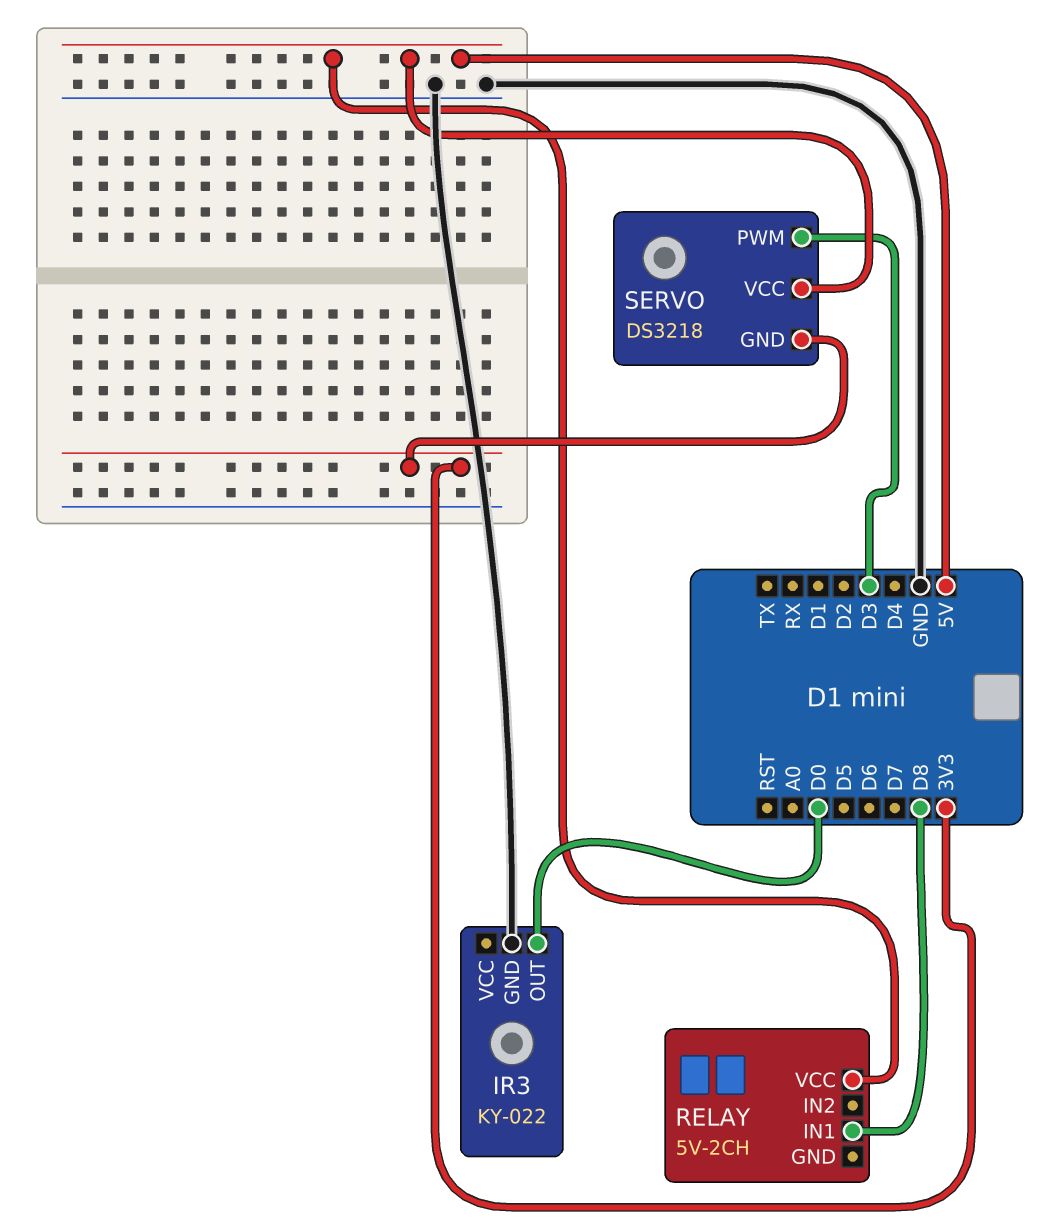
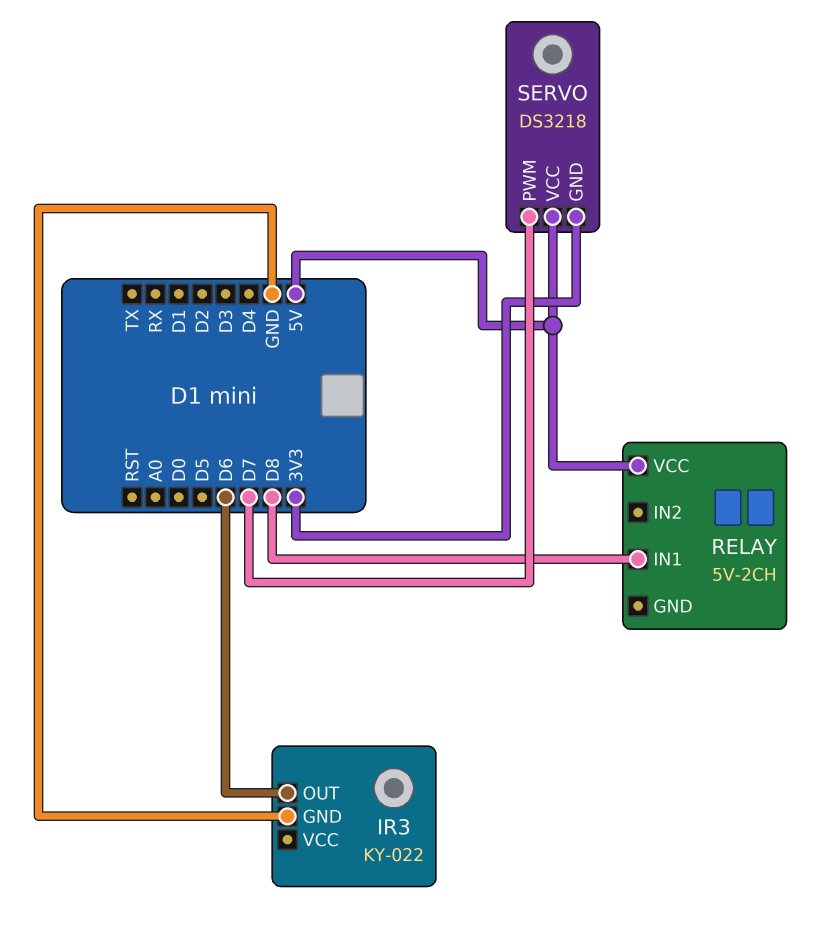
IR3 pin OUT: D0 -> D6
SERVO pin PWM: D3 -> D7

